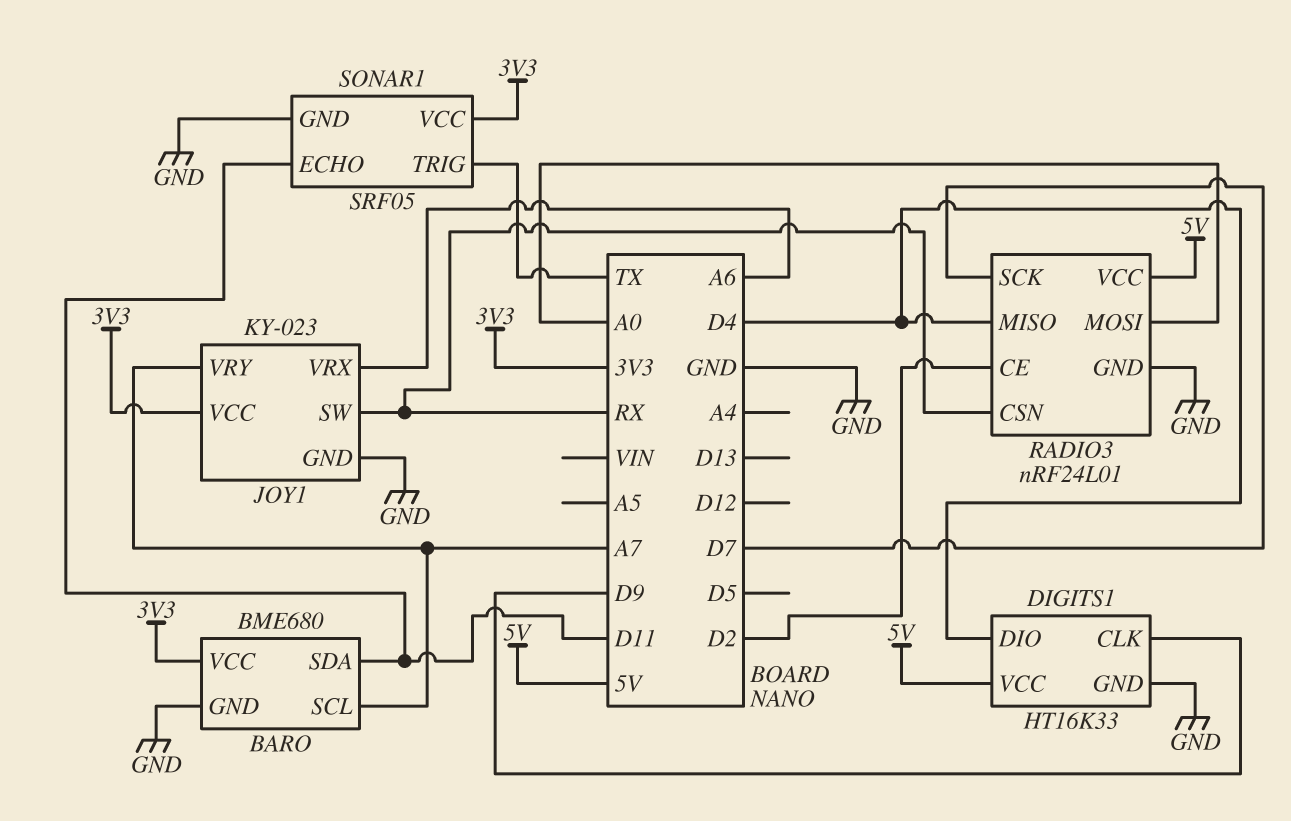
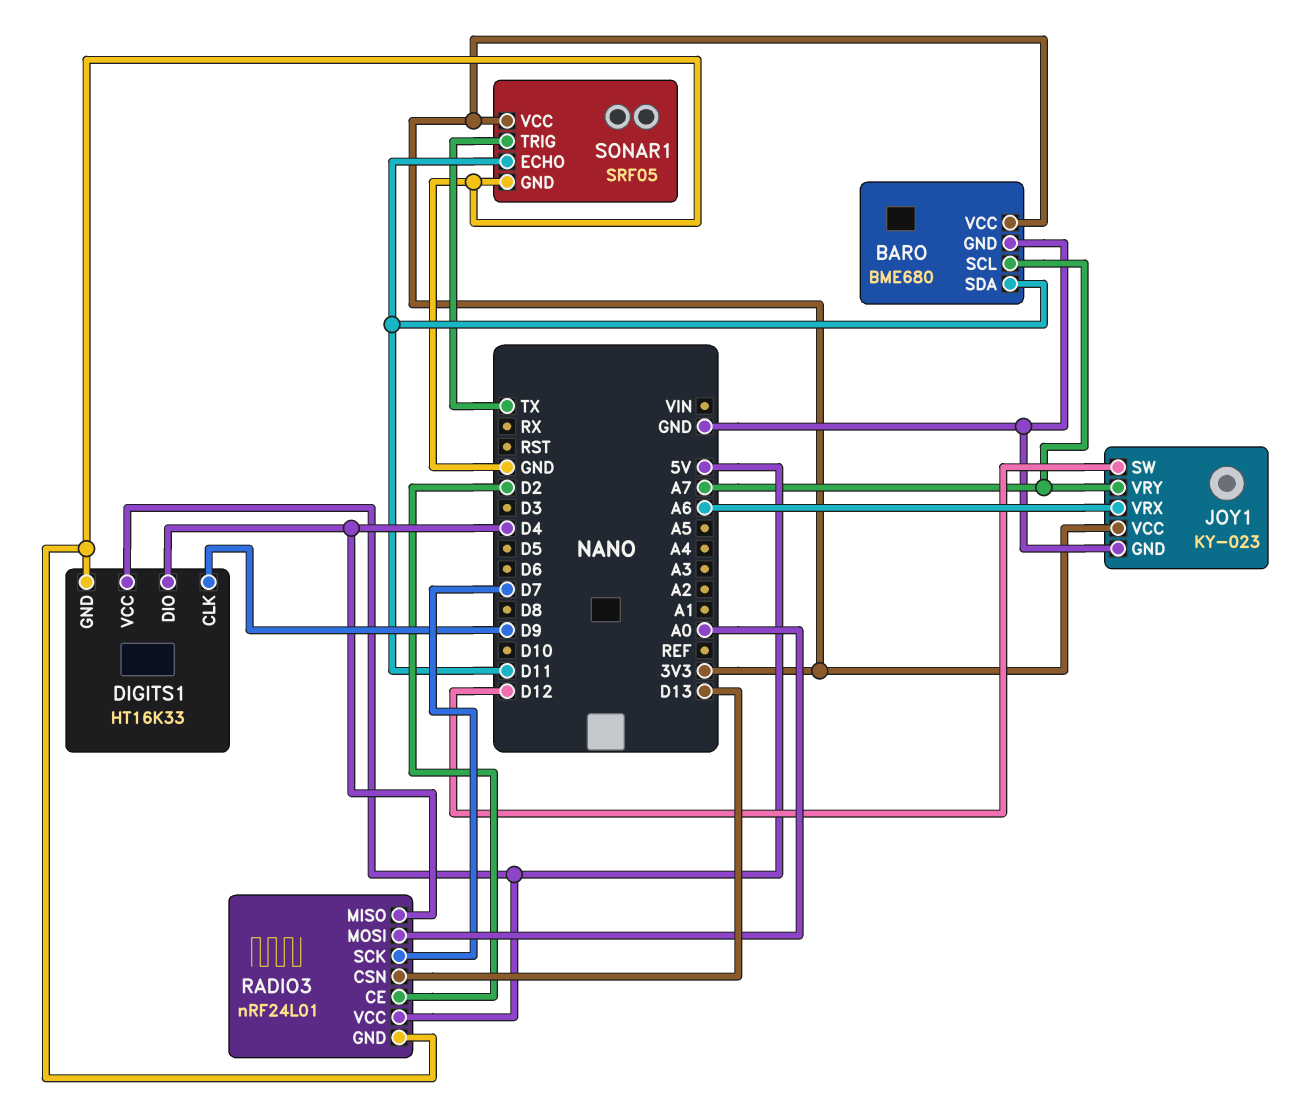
JOY1 pin SW: RX -> D12
RADIO3 pin CSN: RX -> D13

